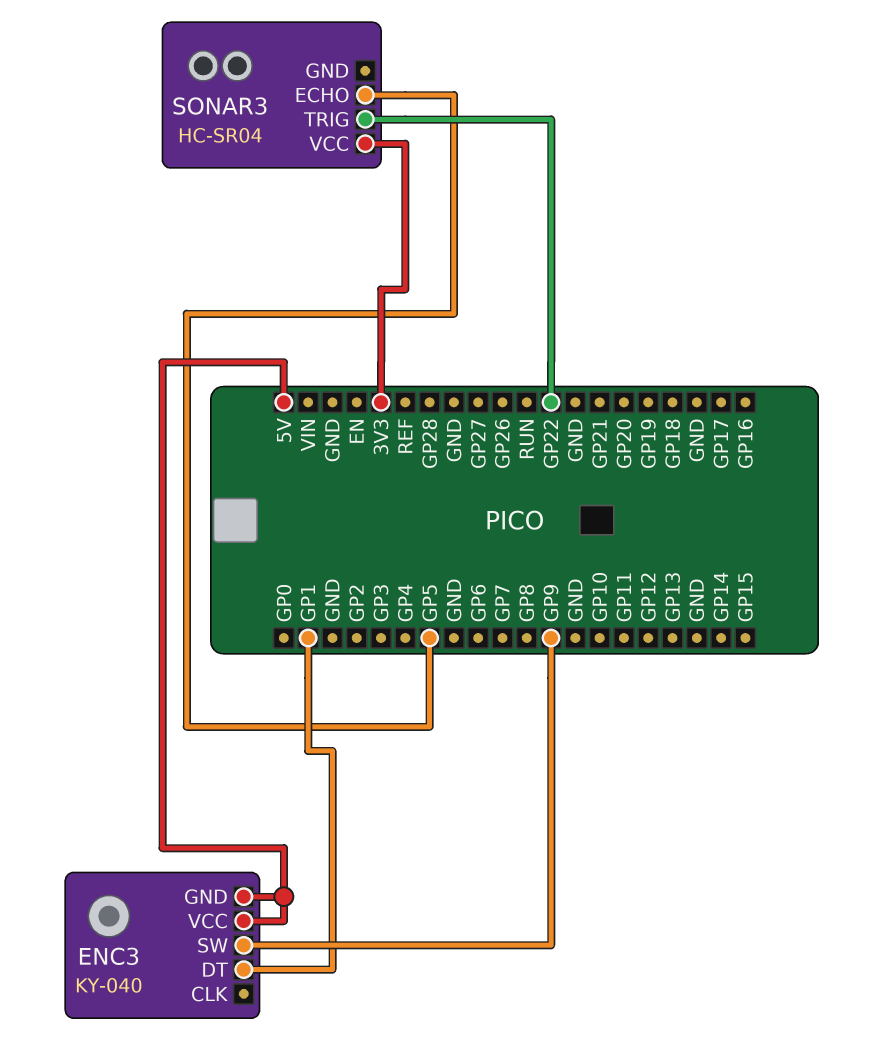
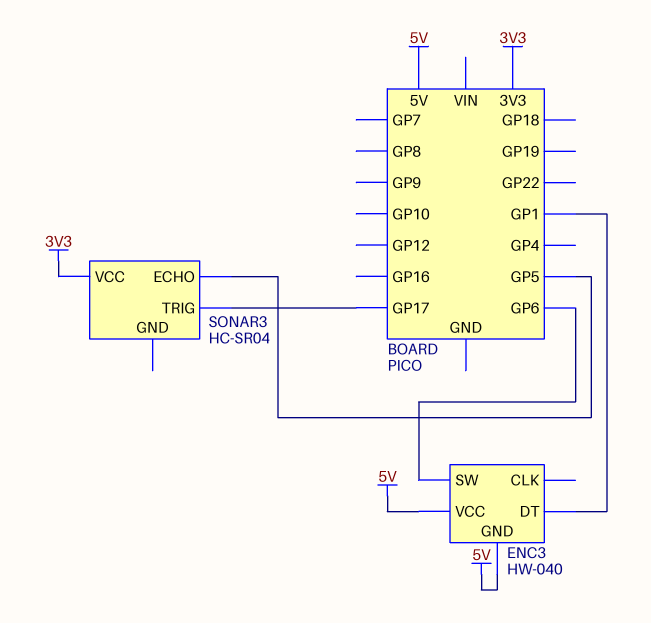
ENC3: KY-040 -> HW-040
ENC3 pin SW: GP9 -> GP6
SONAR3 pin TRIG: GP22 -> GP17

